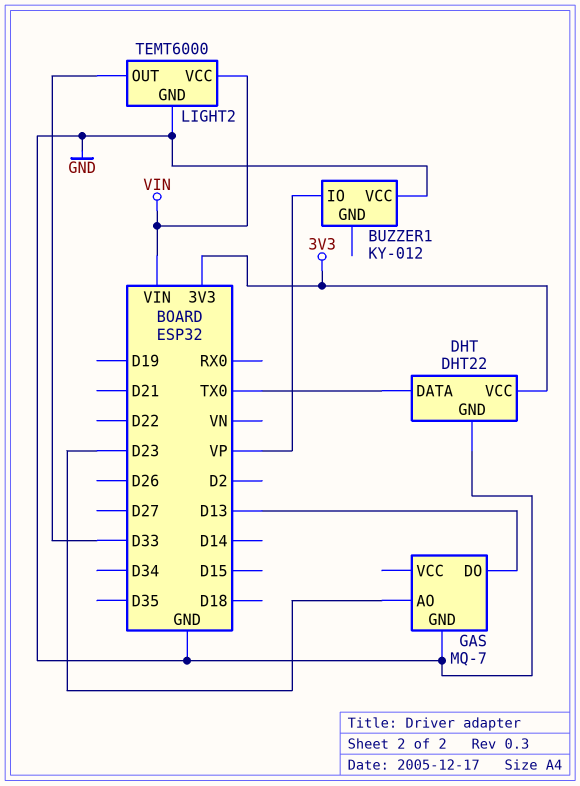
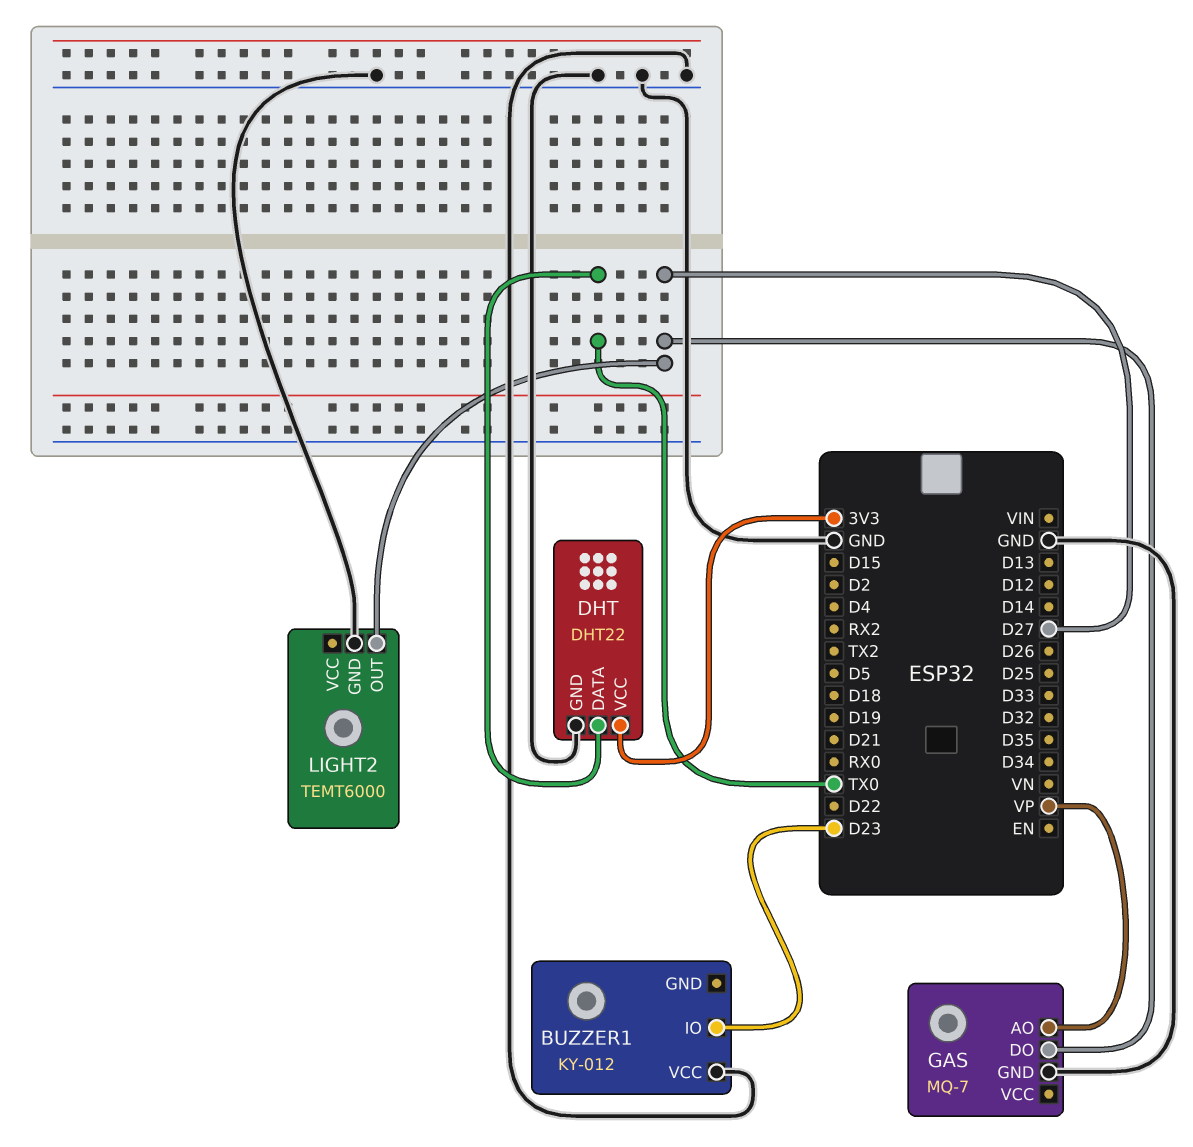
BUZZER1 pin IO: VP -> D23
GAS pin AO: D23 -> VP
GAS pin DO: D13 -> D27
LIGHT2 pin OUT: D33 -> D27
LIGHT2 pin VCC: VIN -> none

